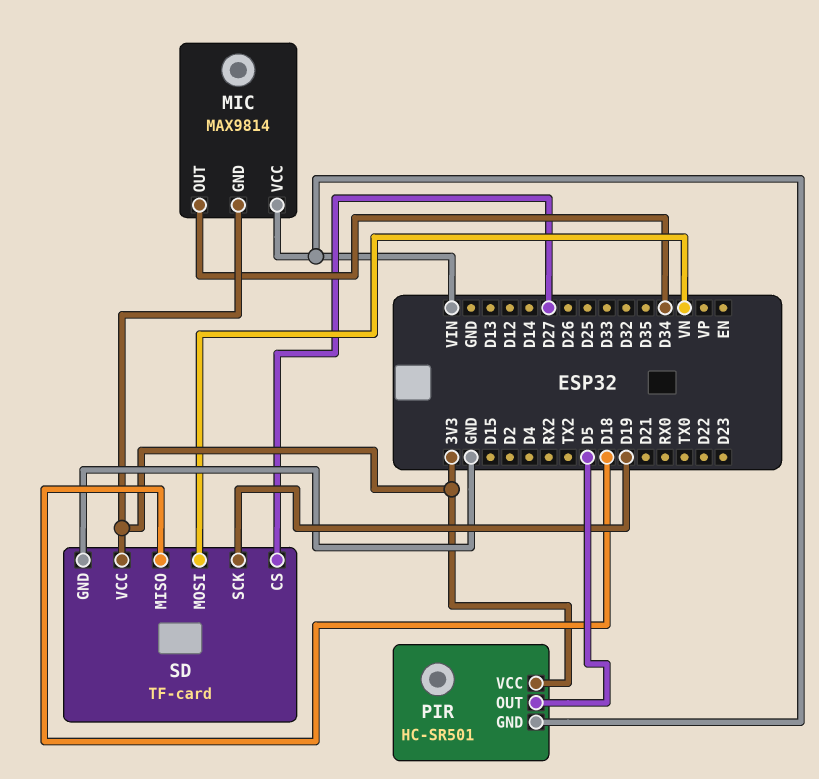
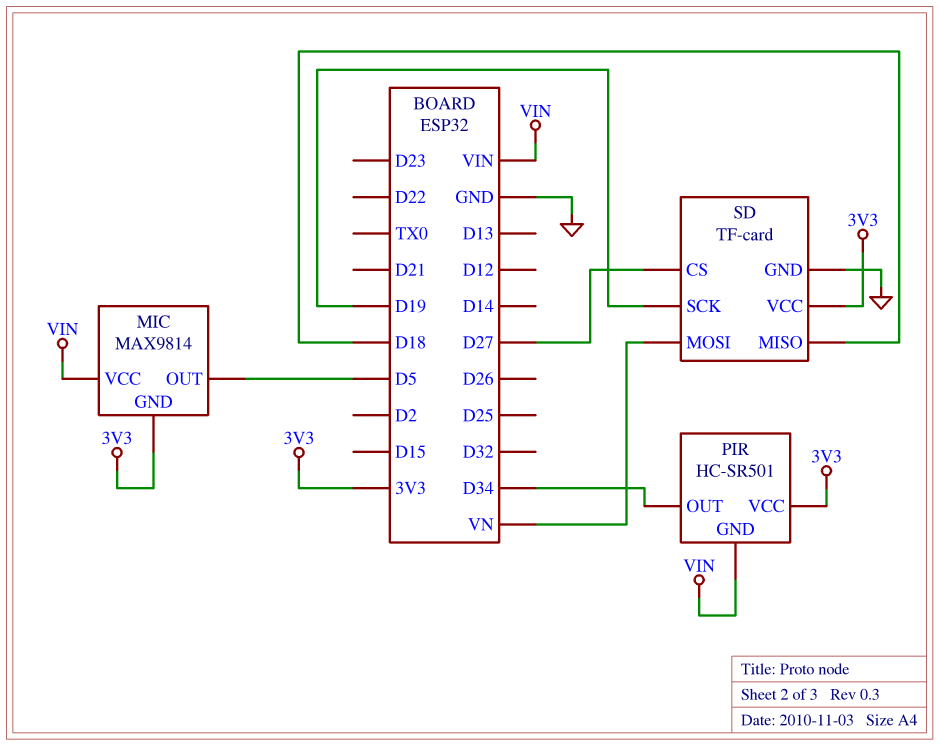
MIC pin OUT: D34 -> D5
PIR pin OUT: D5 -> D34

